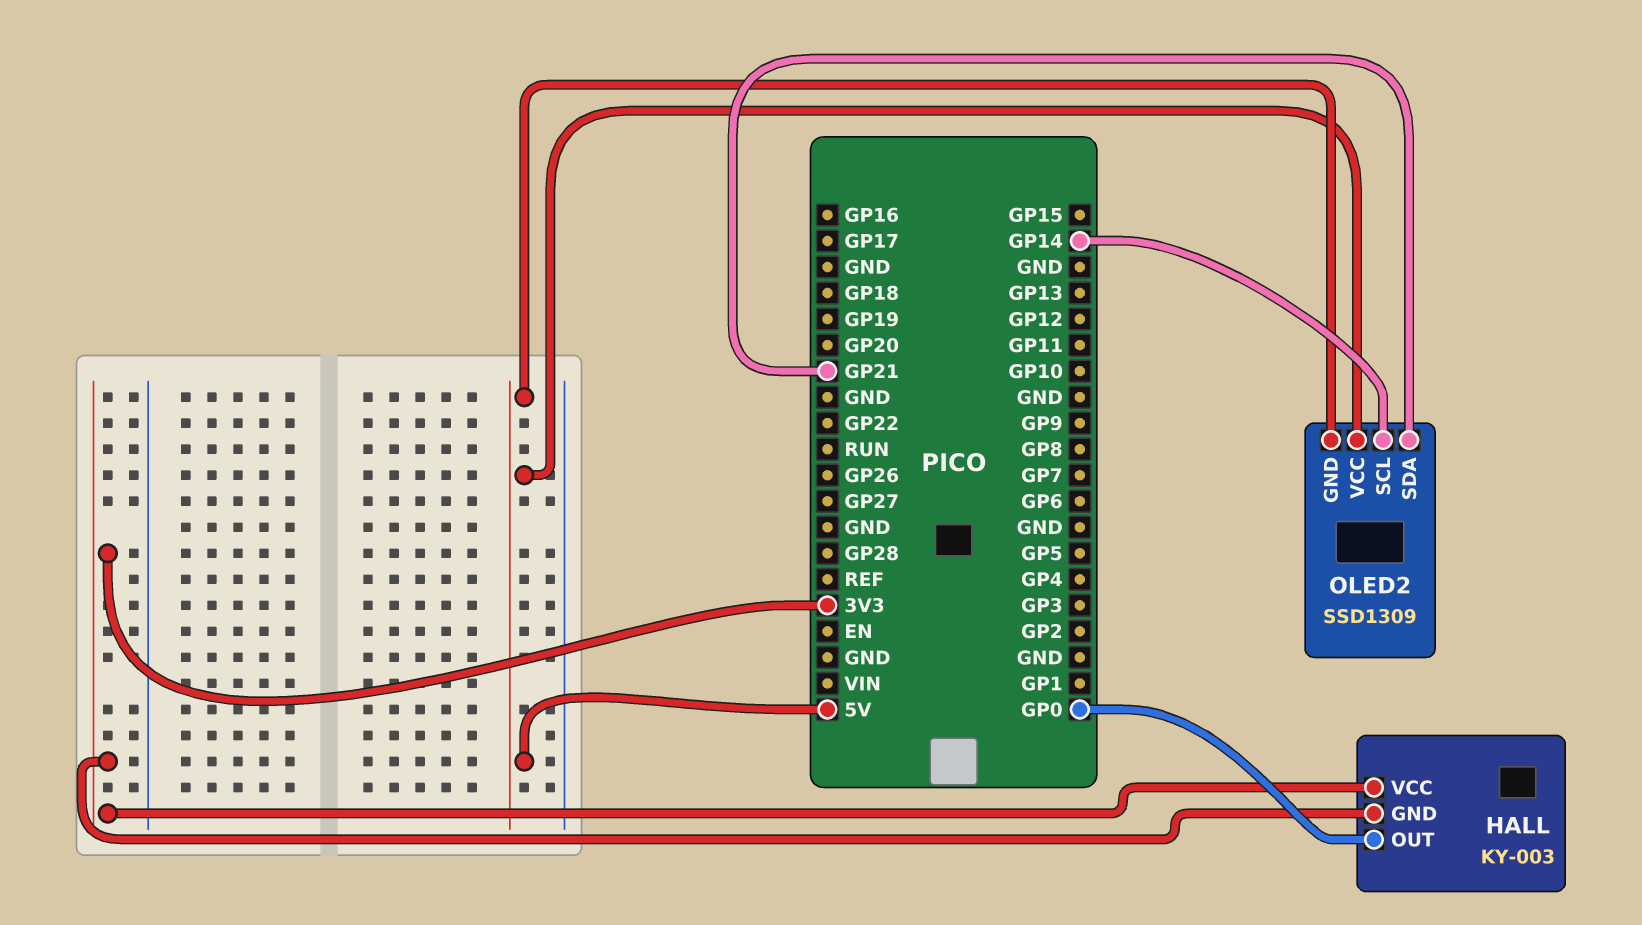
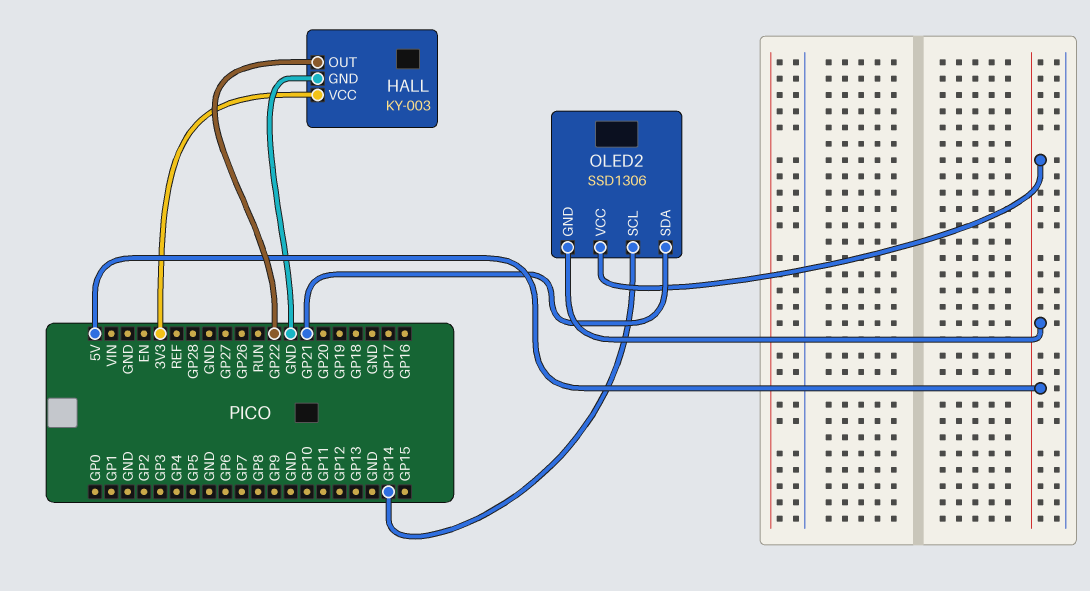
HALL pin GND: 3V3 -> GND
HALL pin OUT: GP0 -> GP22
OLED2: SSD1309 -> SSD1306

